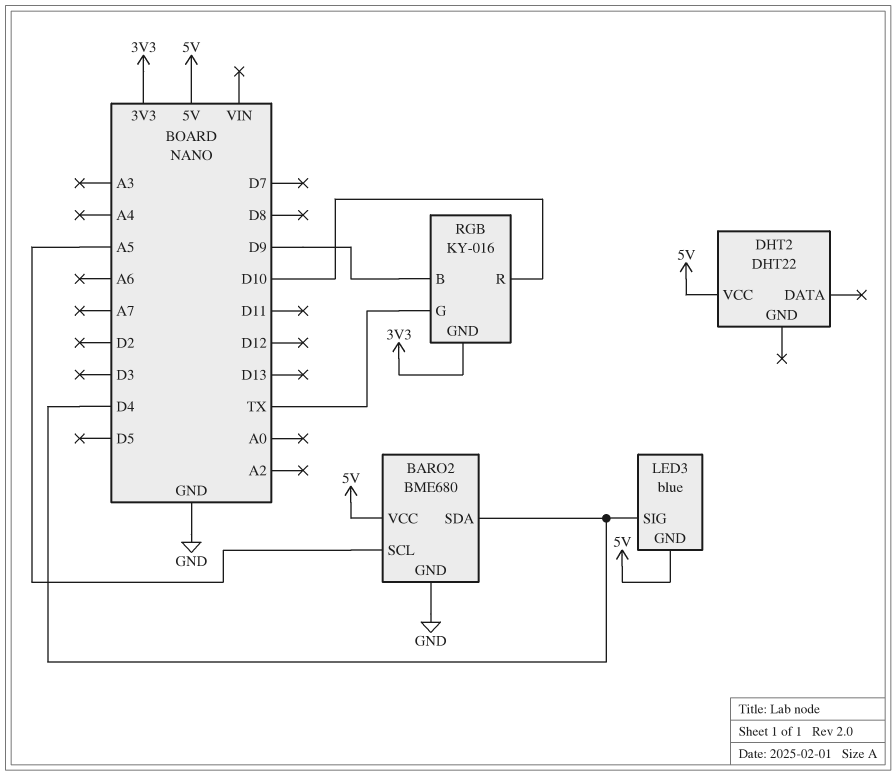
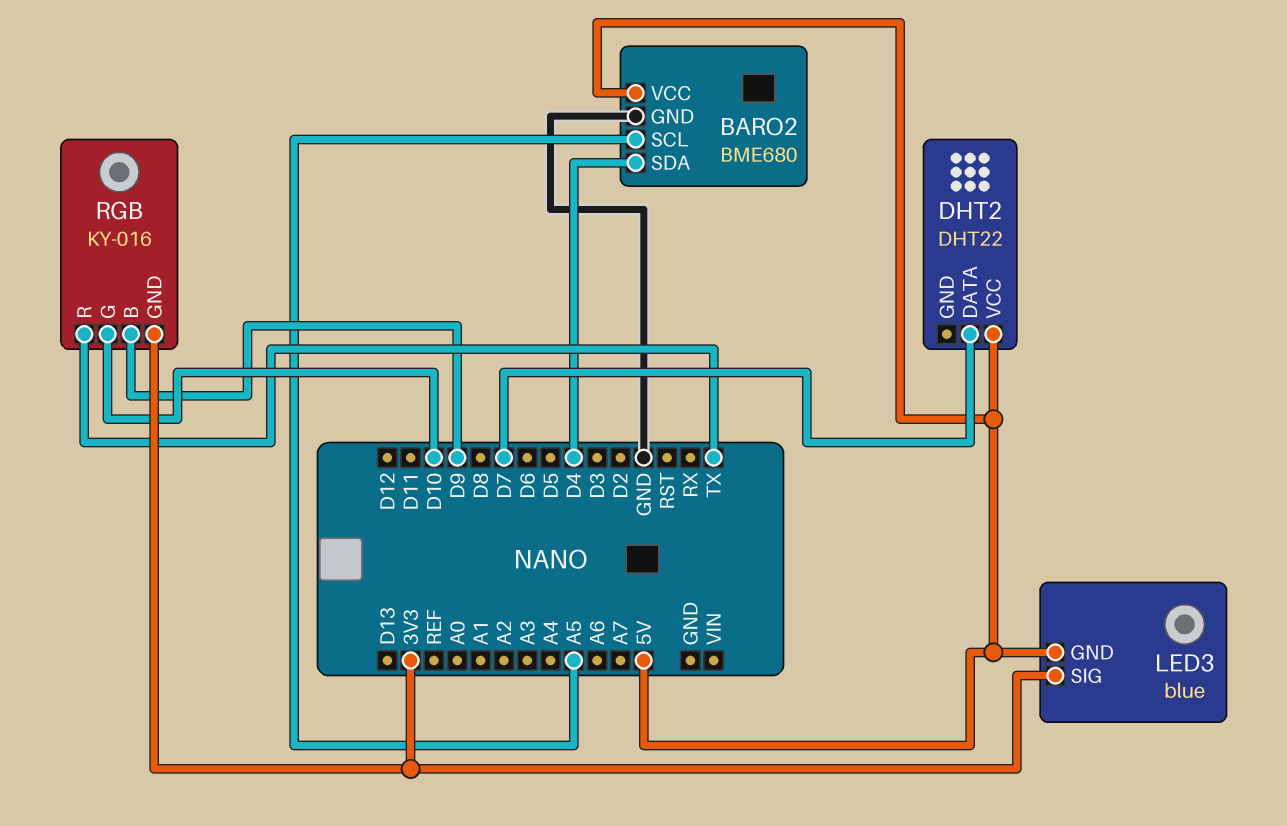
DHT2 pin DATA: none -> D7
LED3 pin SIG: D4 -> 3V3
RGB pin G: TX -> D10
RGB pin R: D10 -> TX

